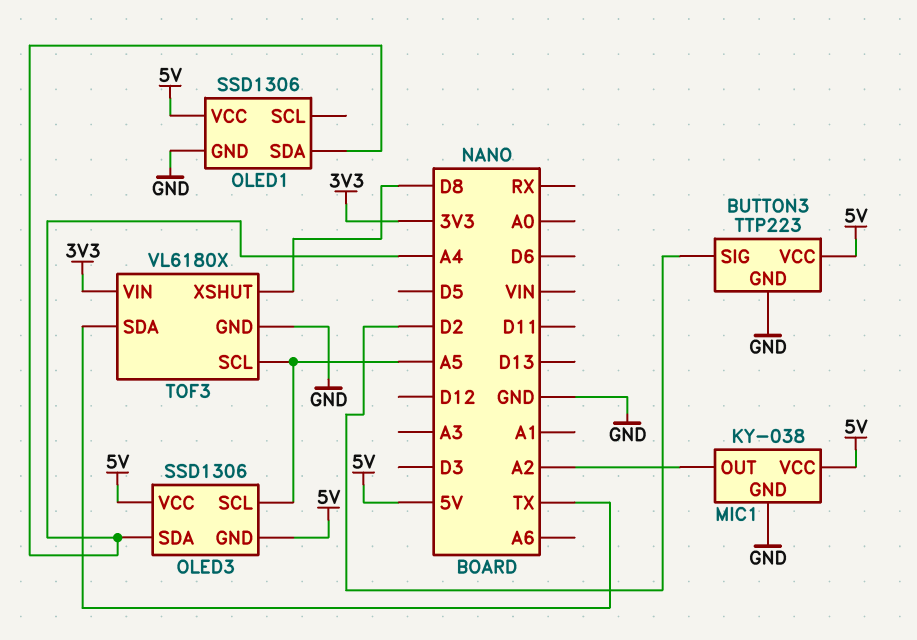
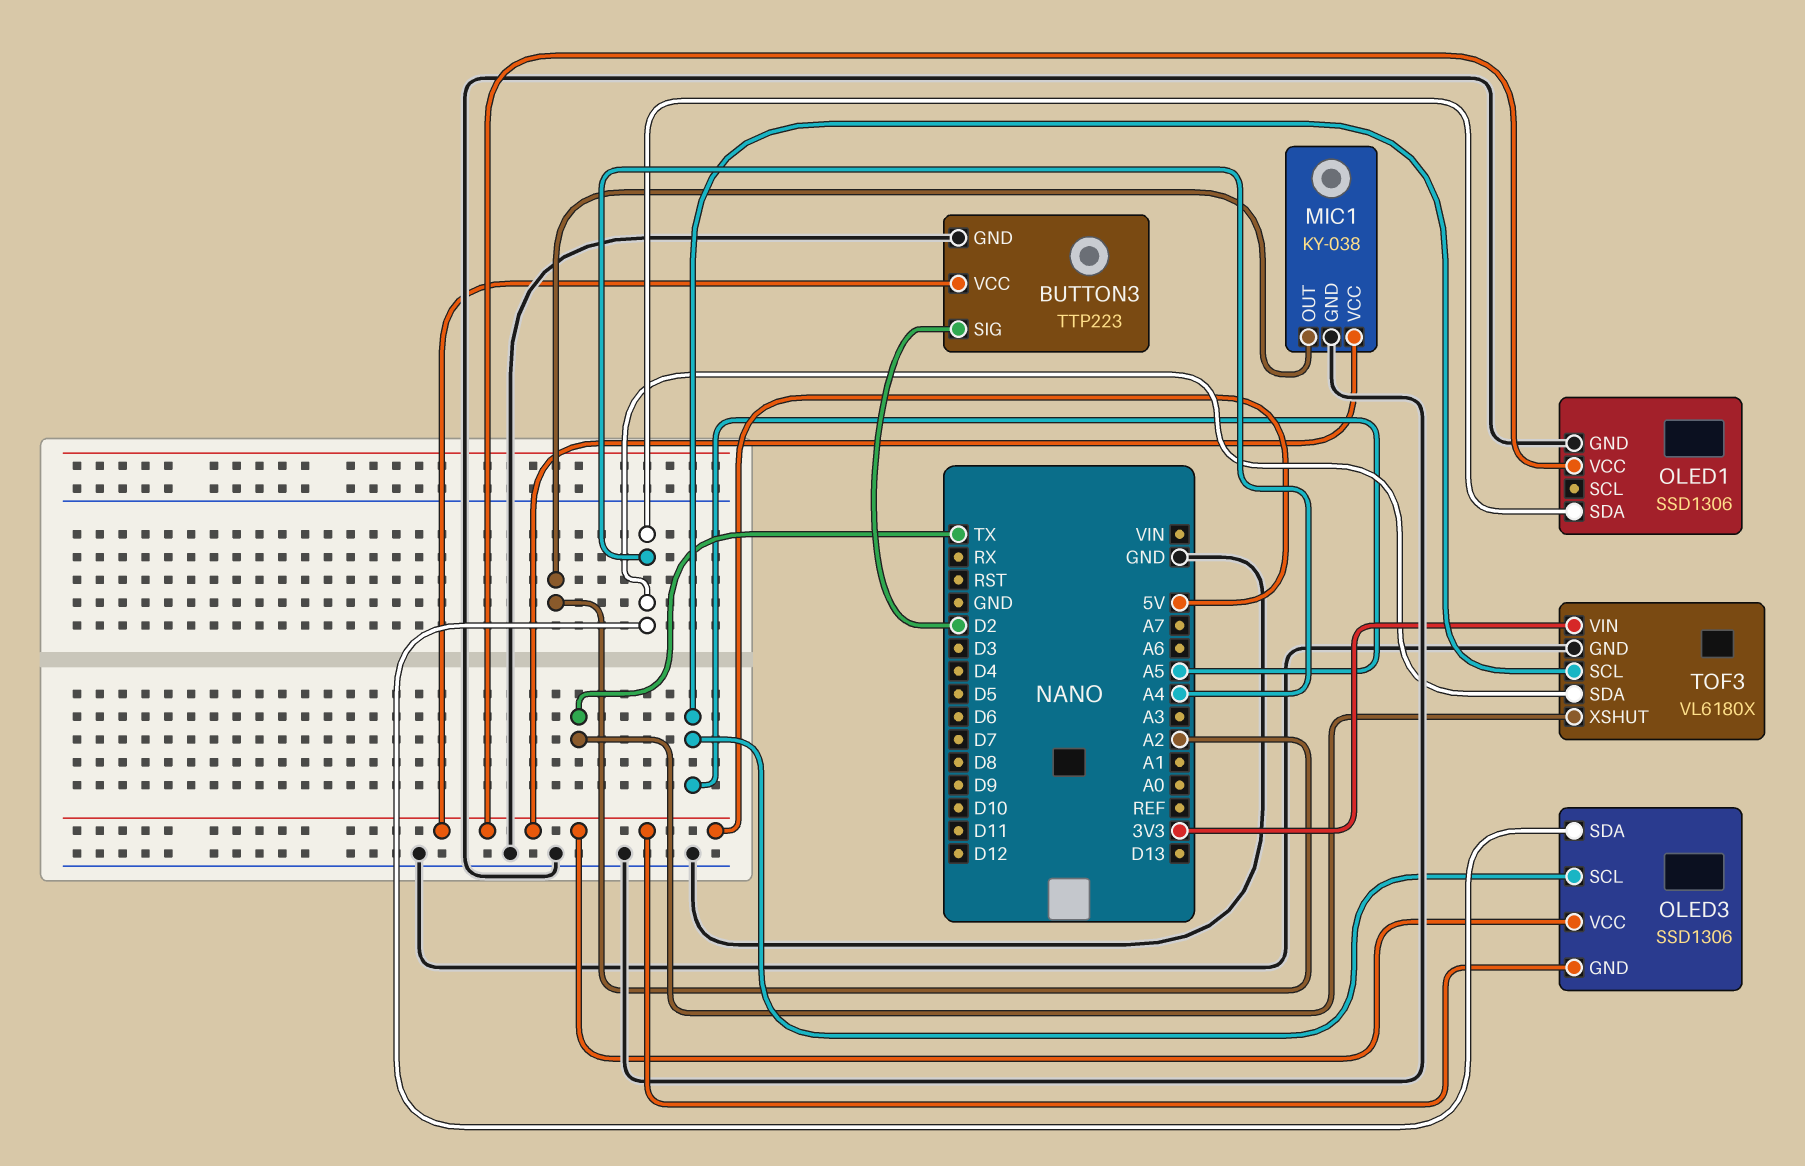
TOF3 pin SDA: TX -> A4
TOF3 pin XSHUT: D8 -> TX

